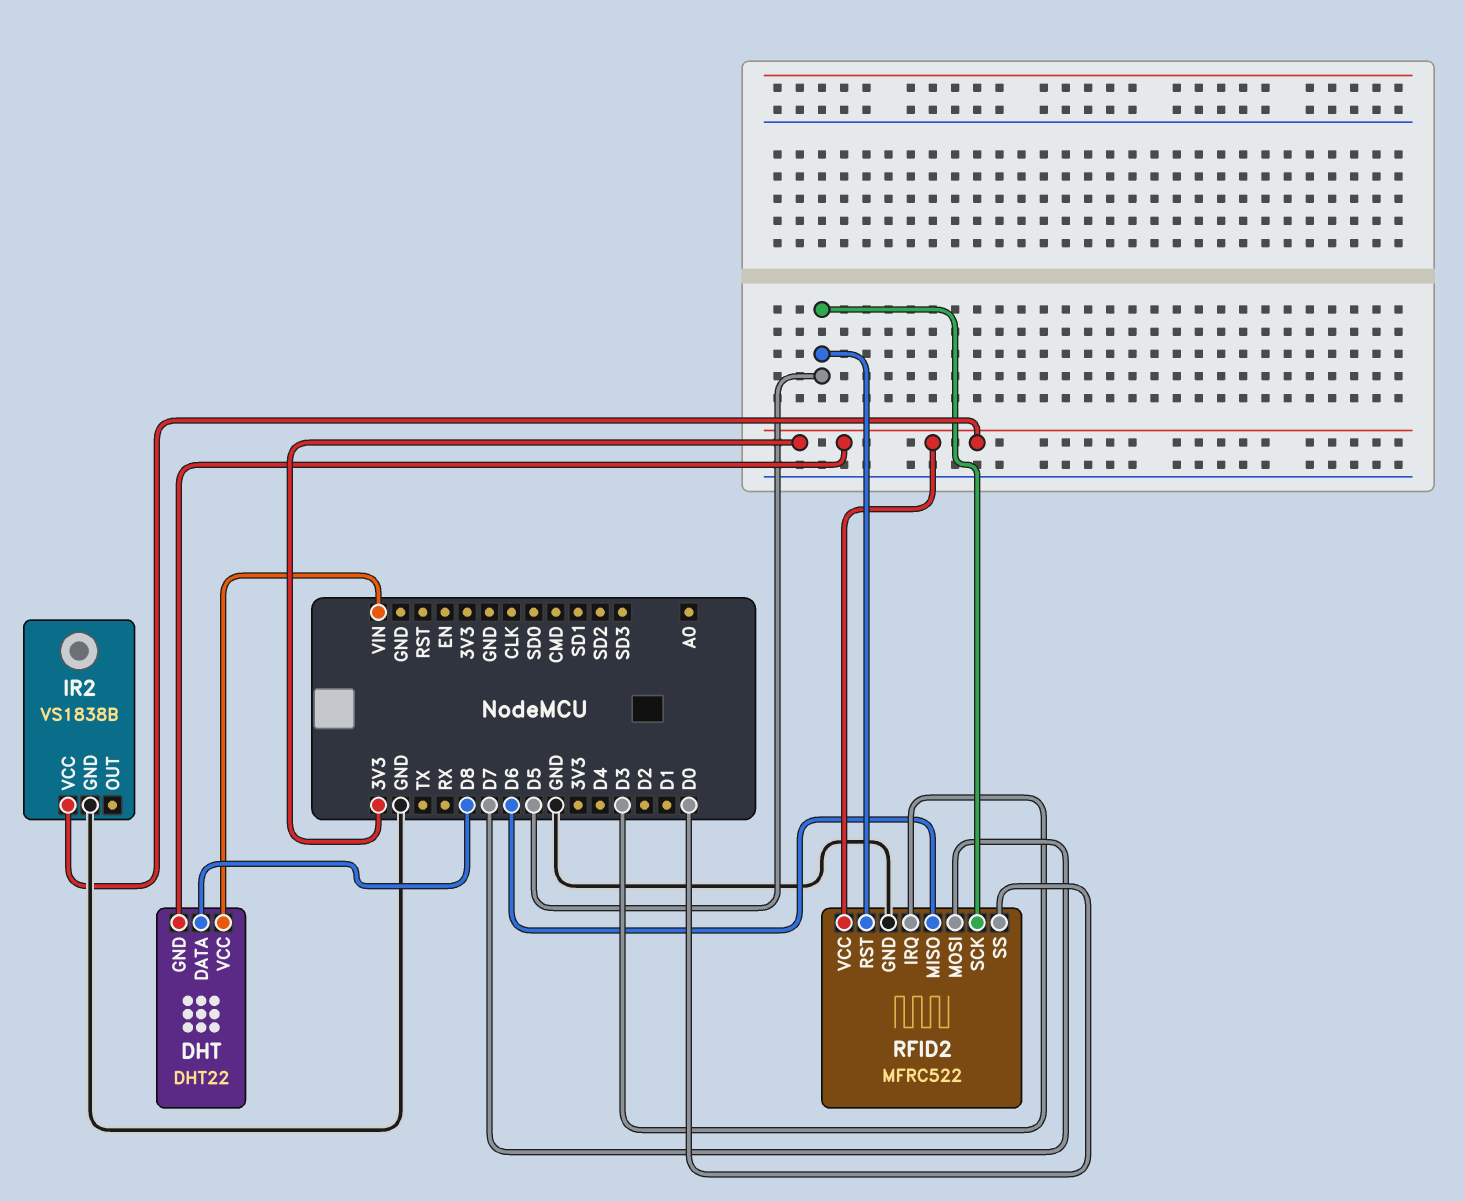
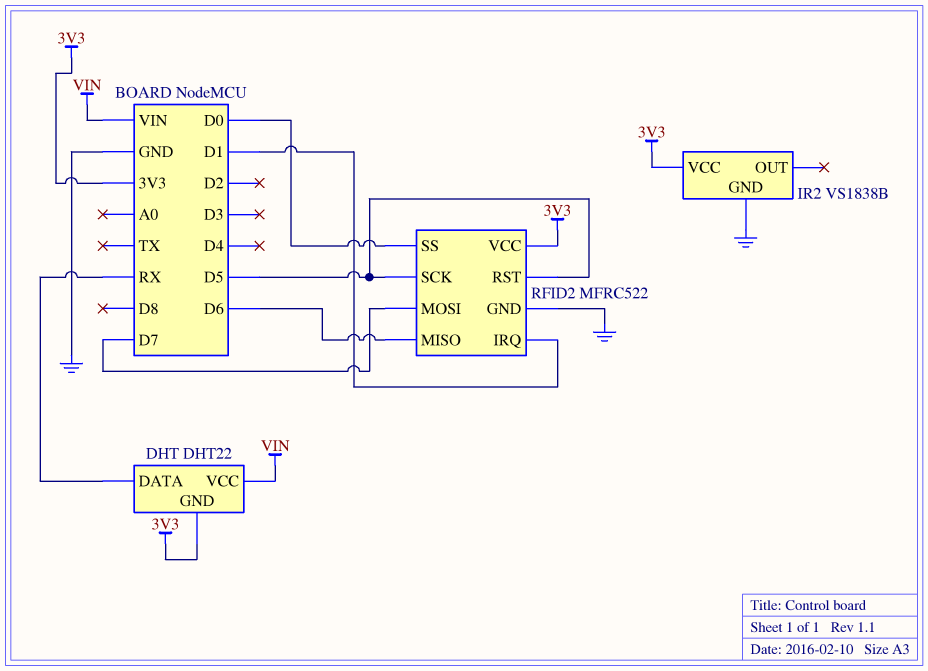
DHT pin DATA: D8 -> RX
RFID2 pin IRQ: D3 -> D1

